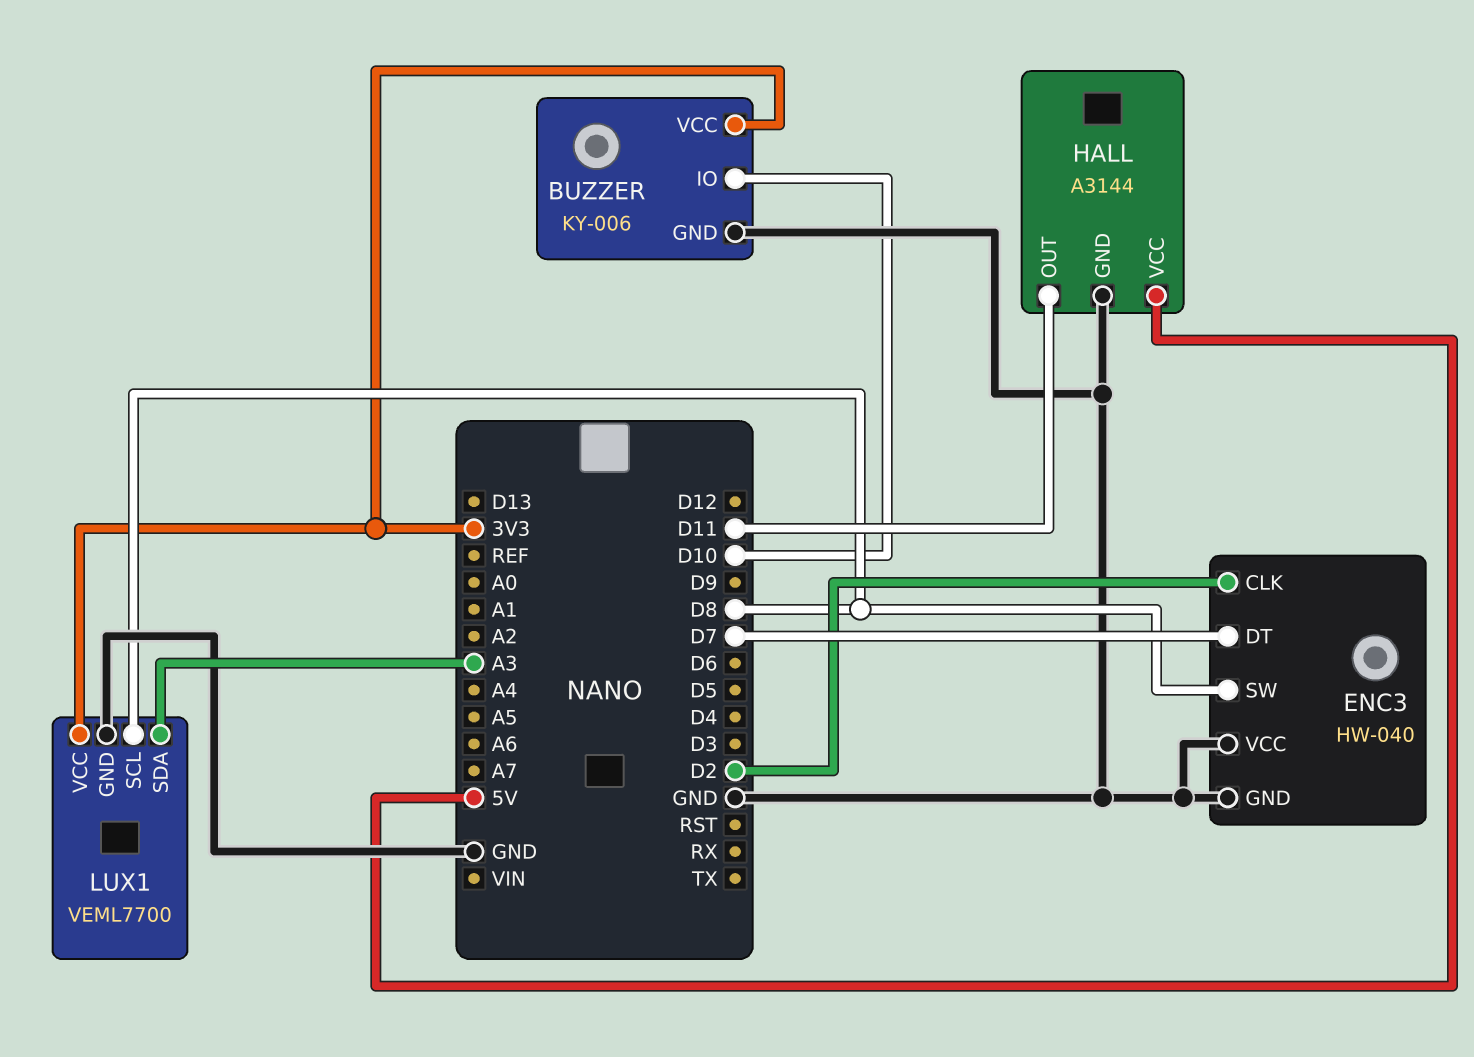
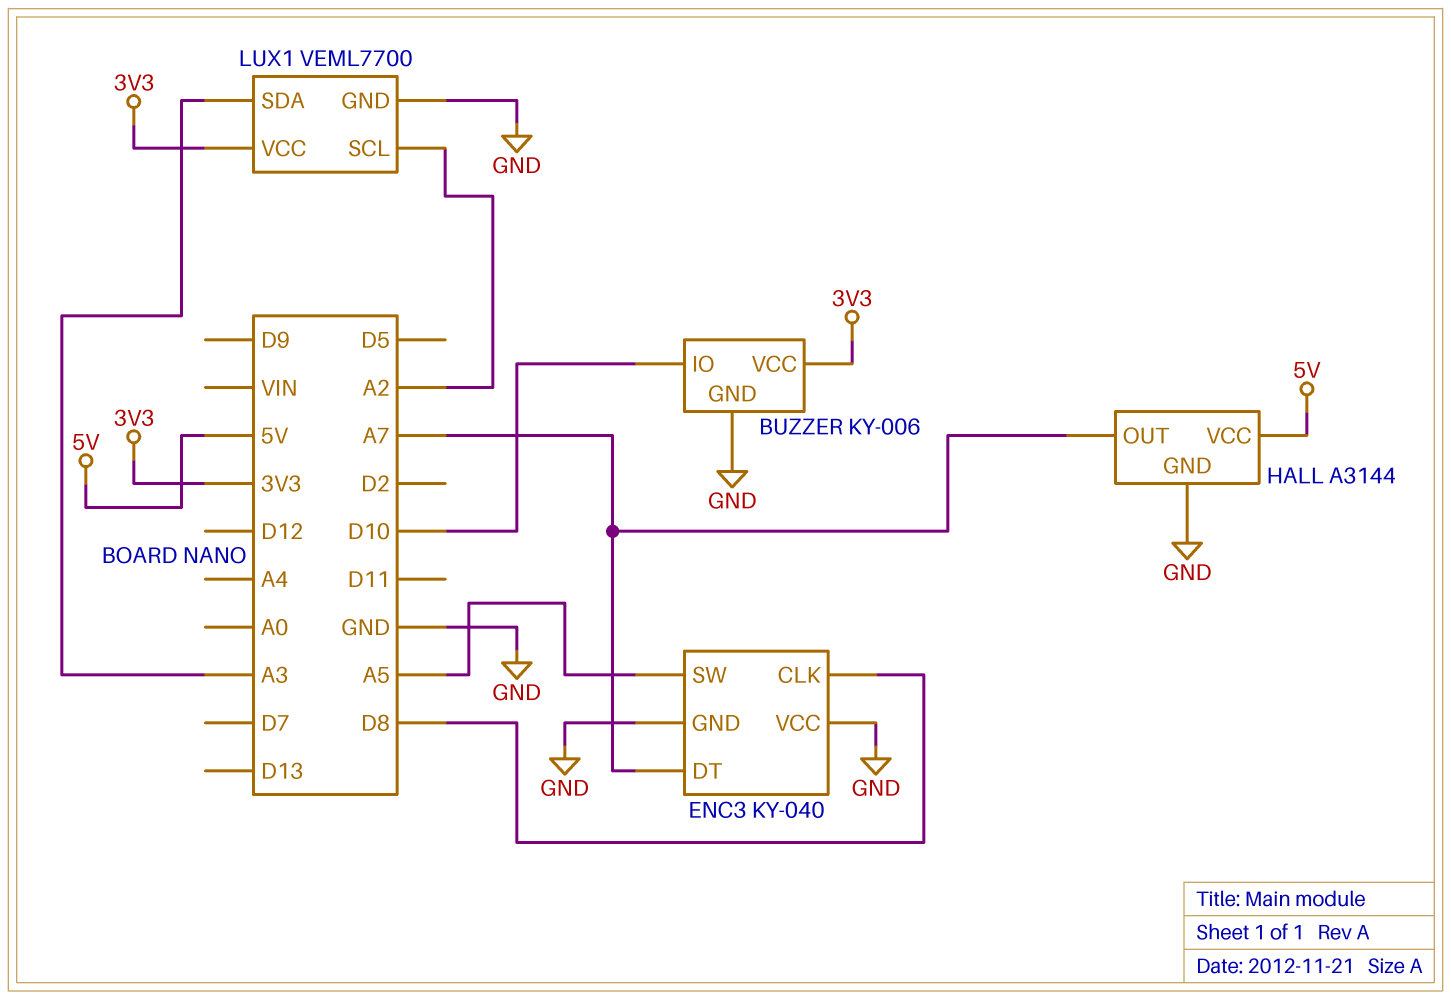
ENC3: HW-040 -> KY-040
ENC3 pin CLK: D2 -> D8
ENC3 pin DT: D7 -> A7
ENC3 pin SW: D8 -> A5
HALL pin OUT: D11 -> A7
LUX1 pin SCL: D8 -> A2

